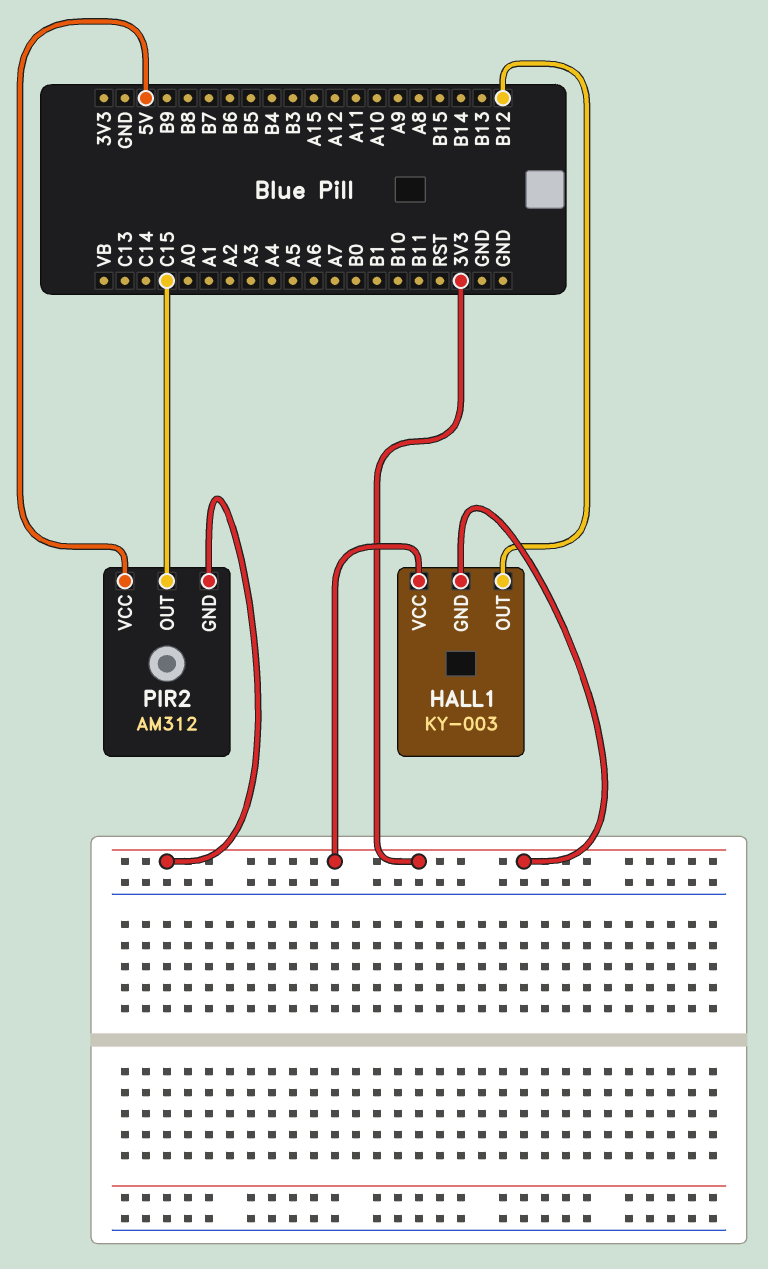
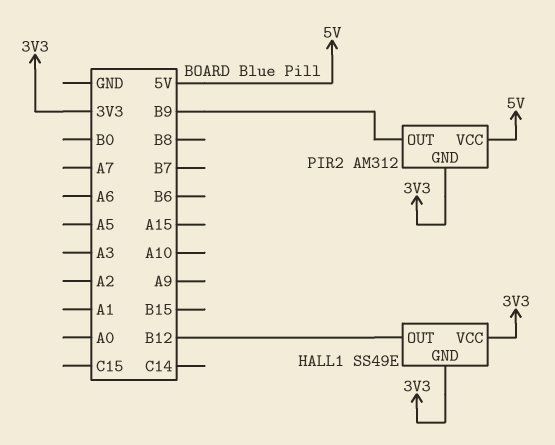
HALL1: KY-003 -> SS49E
PIR2 pin OUT: C15 -> B9

